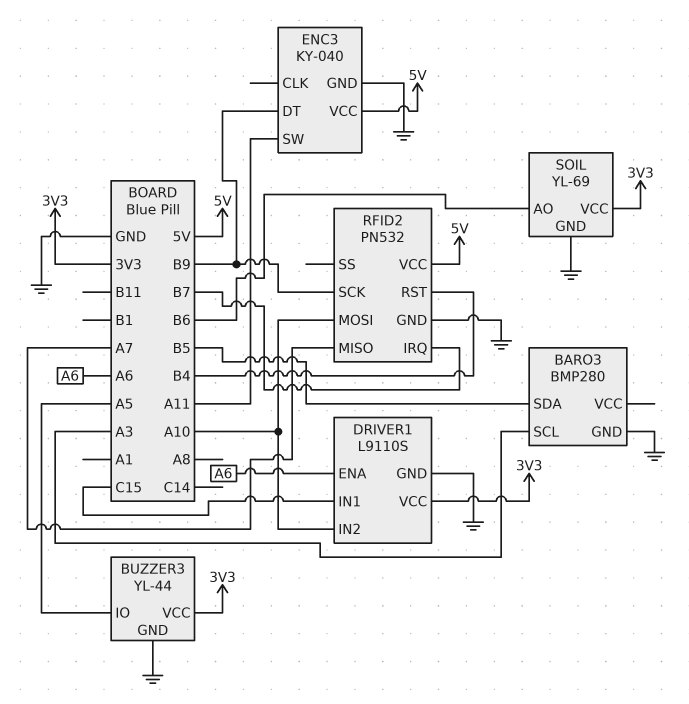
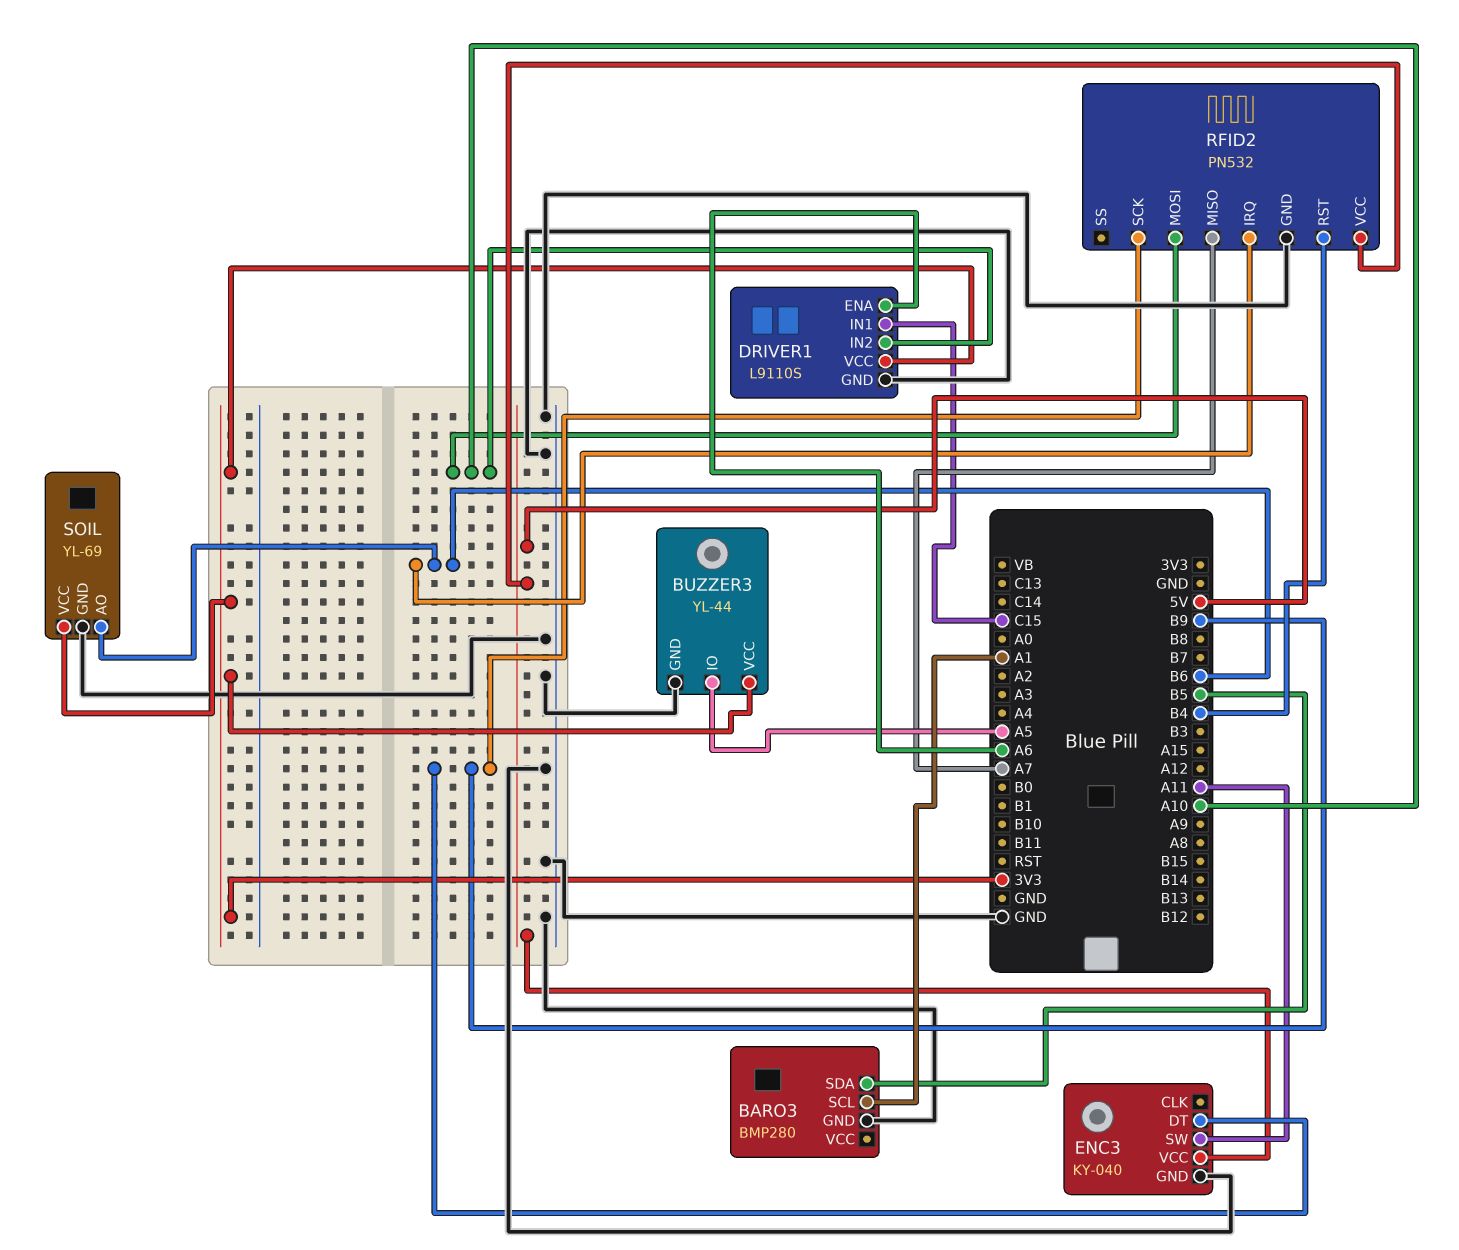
BARO3 pin SCL: A3 -> A1
RFID2 pin IRQ: B7 -> B6

